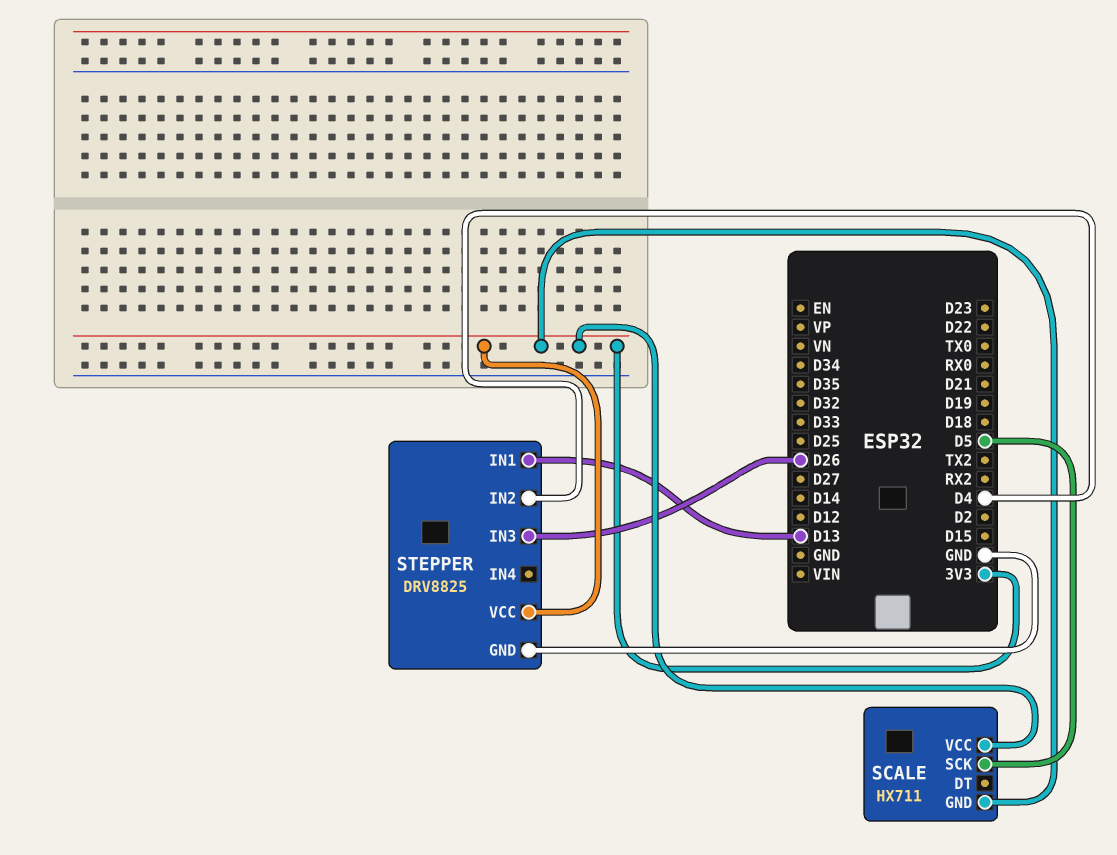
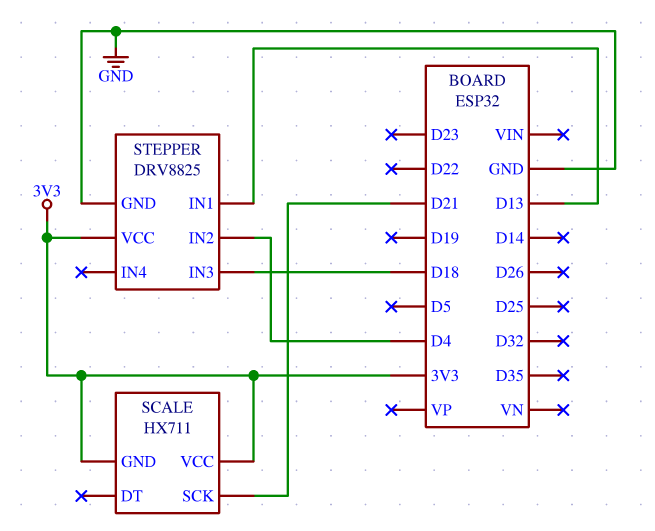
SCALE pin SCK: D5 -> D21
STEPPER pin IN3: D26 -> D18

